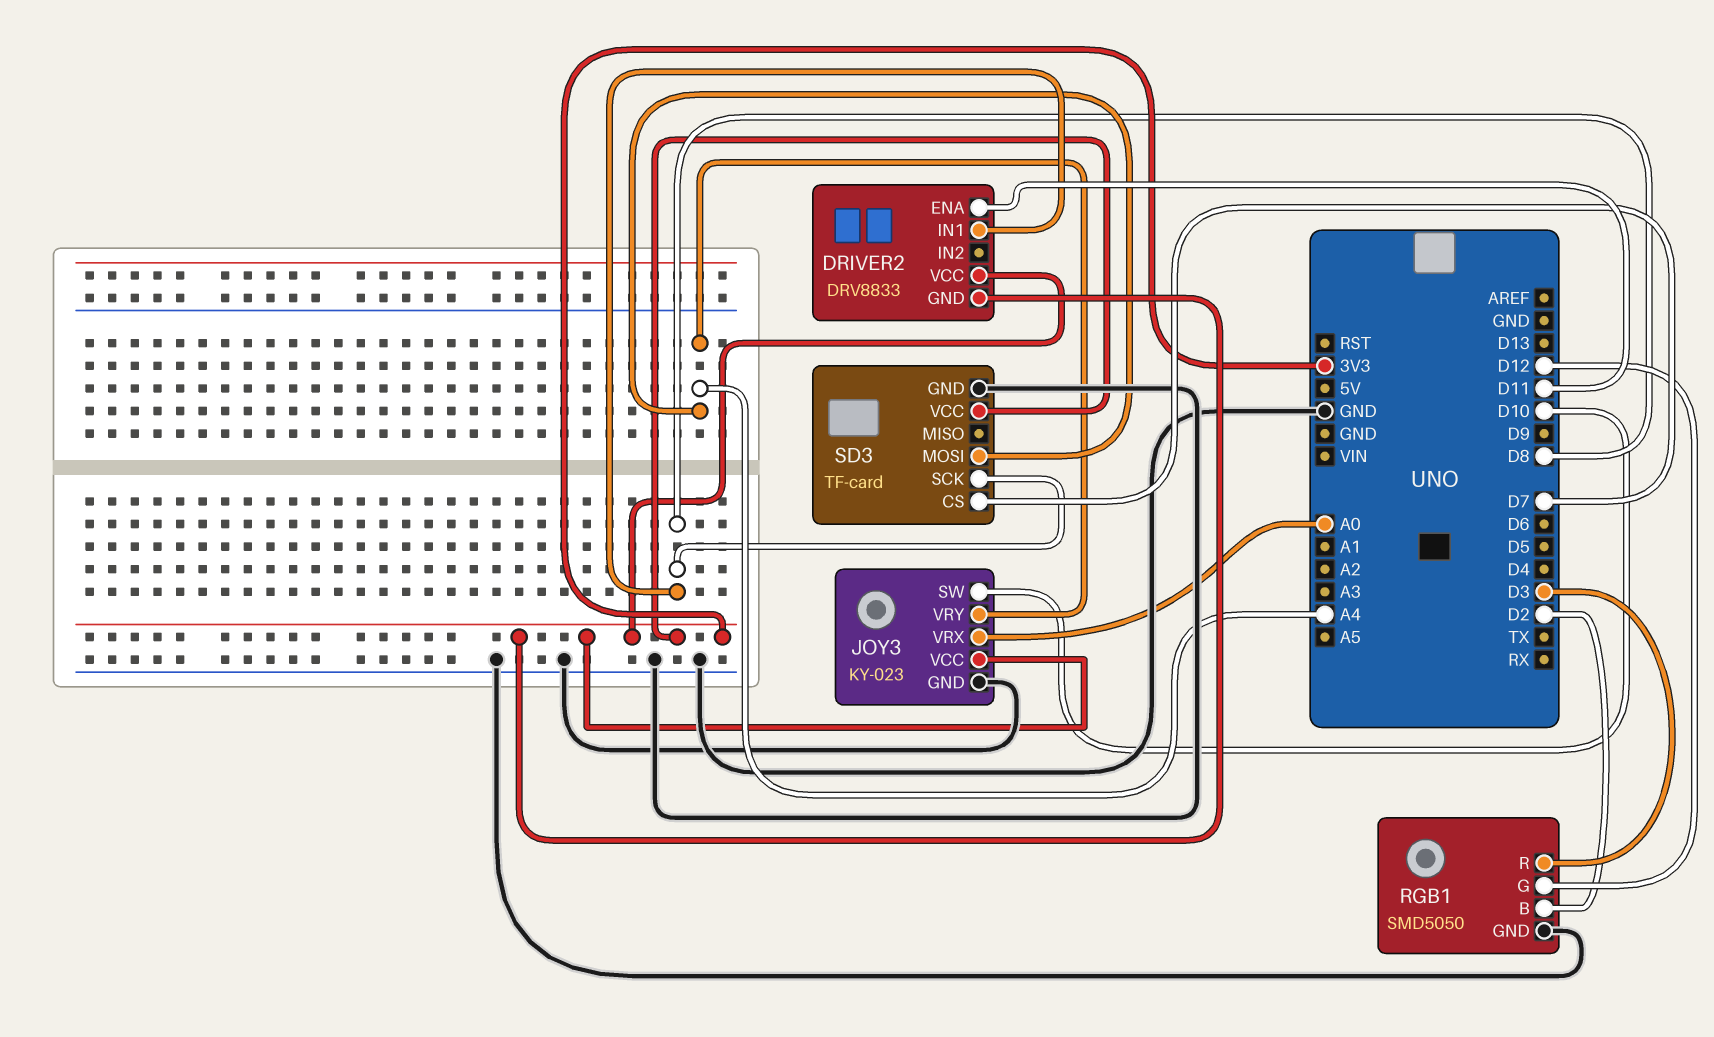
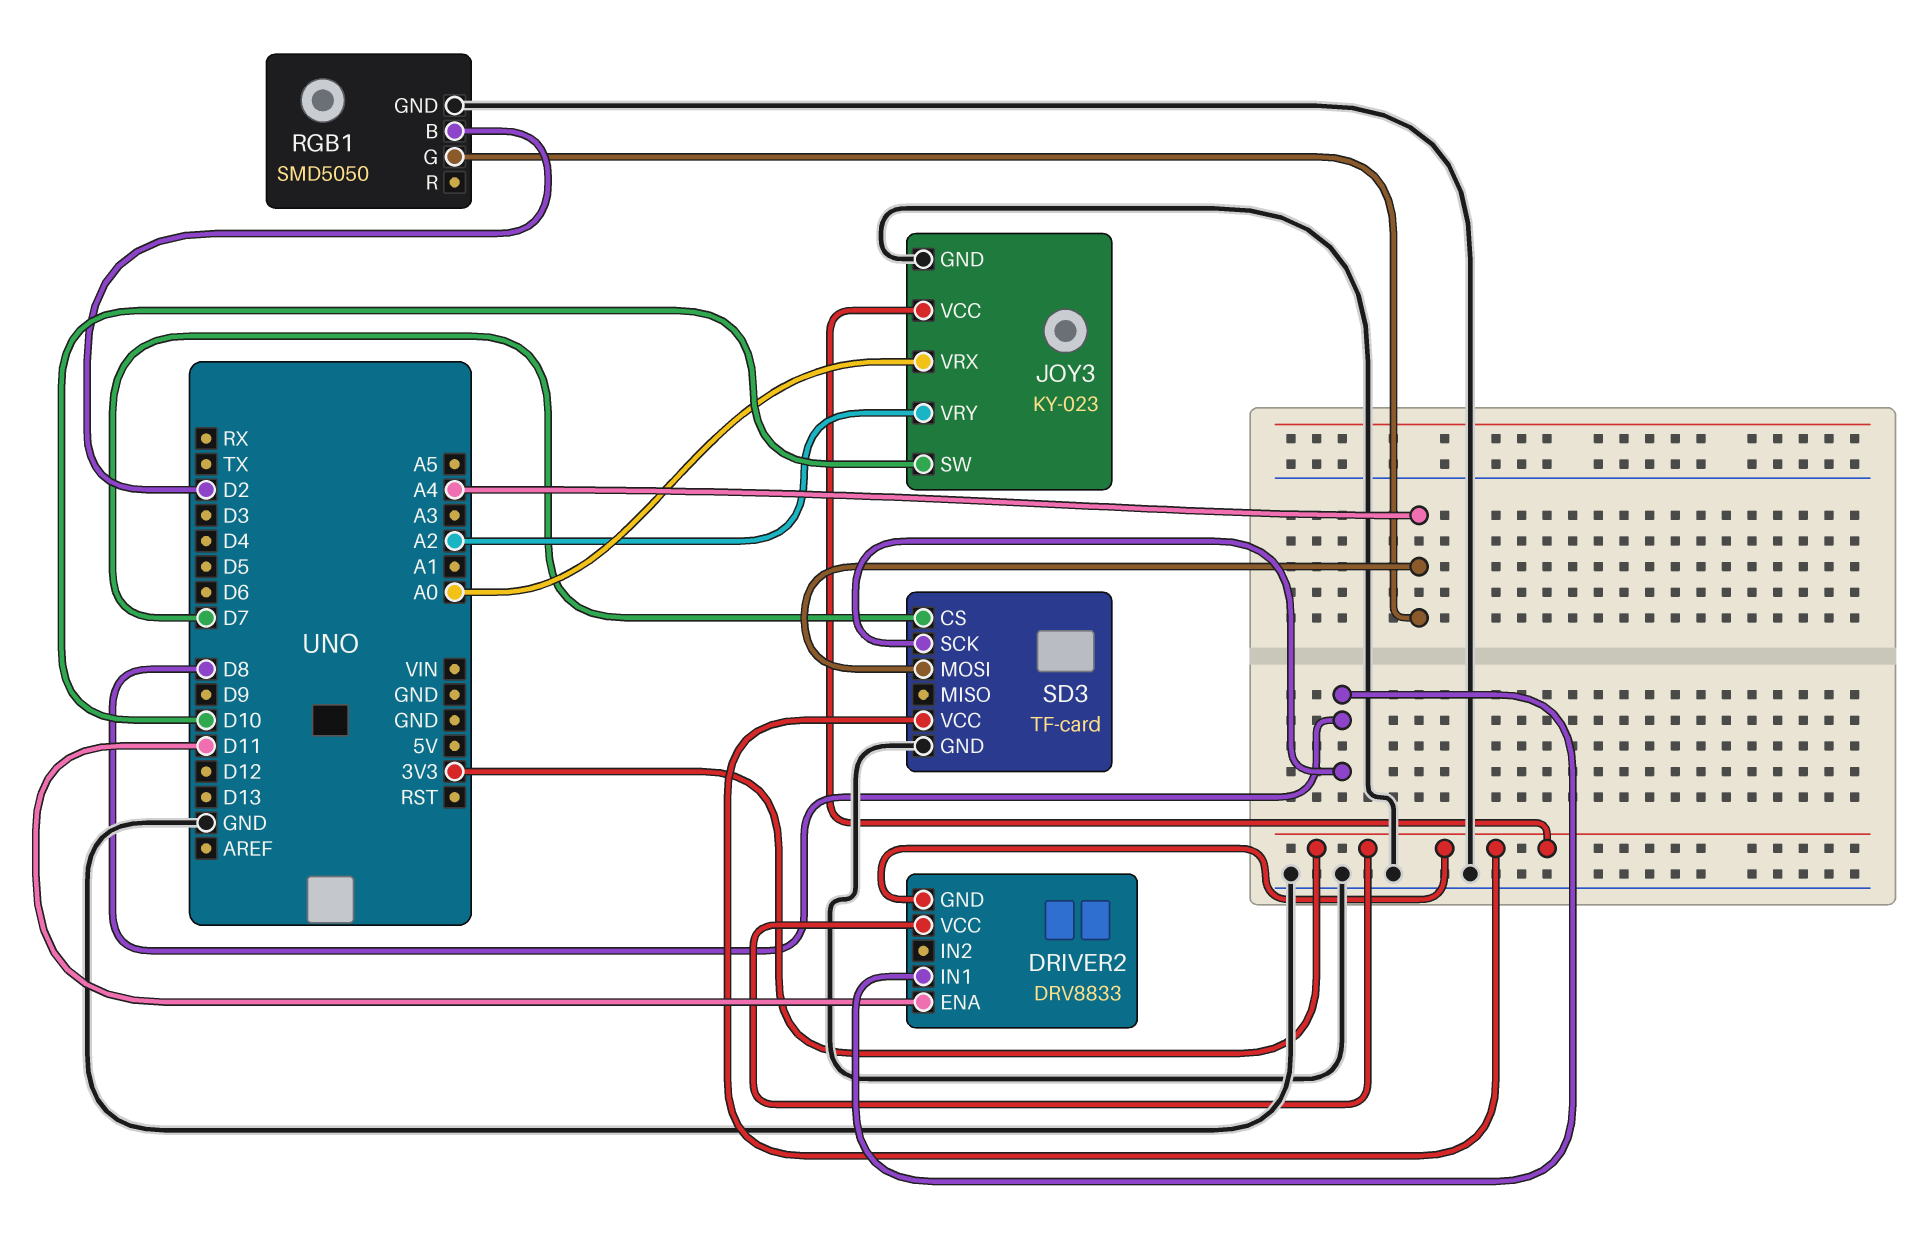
JOY3 pin VRY: A4 -> A2
RGB1 pin G: D12 -> A4
RGB1 pin R: D3 -> none

